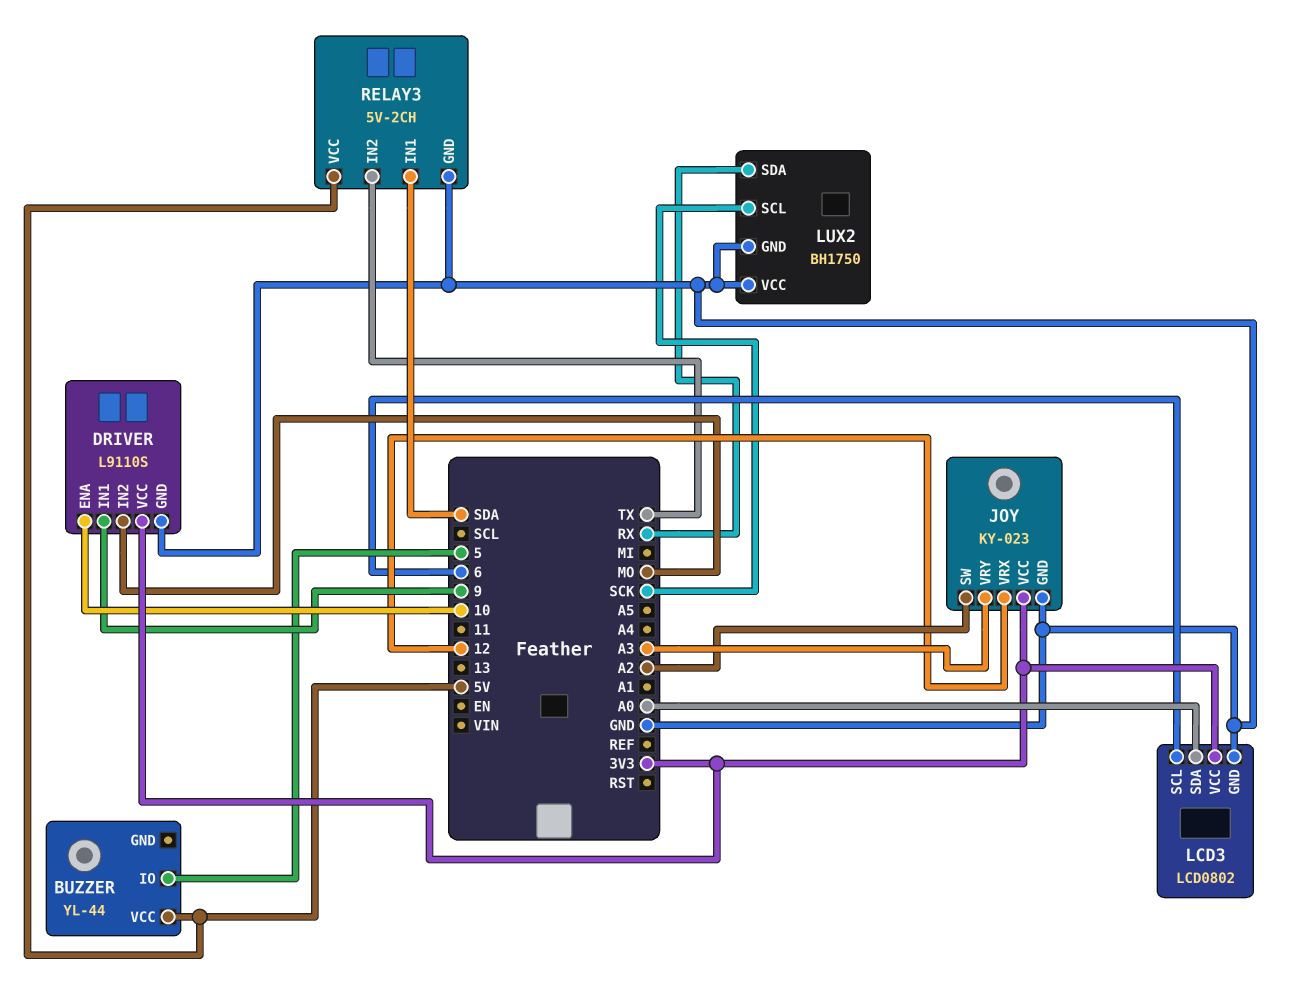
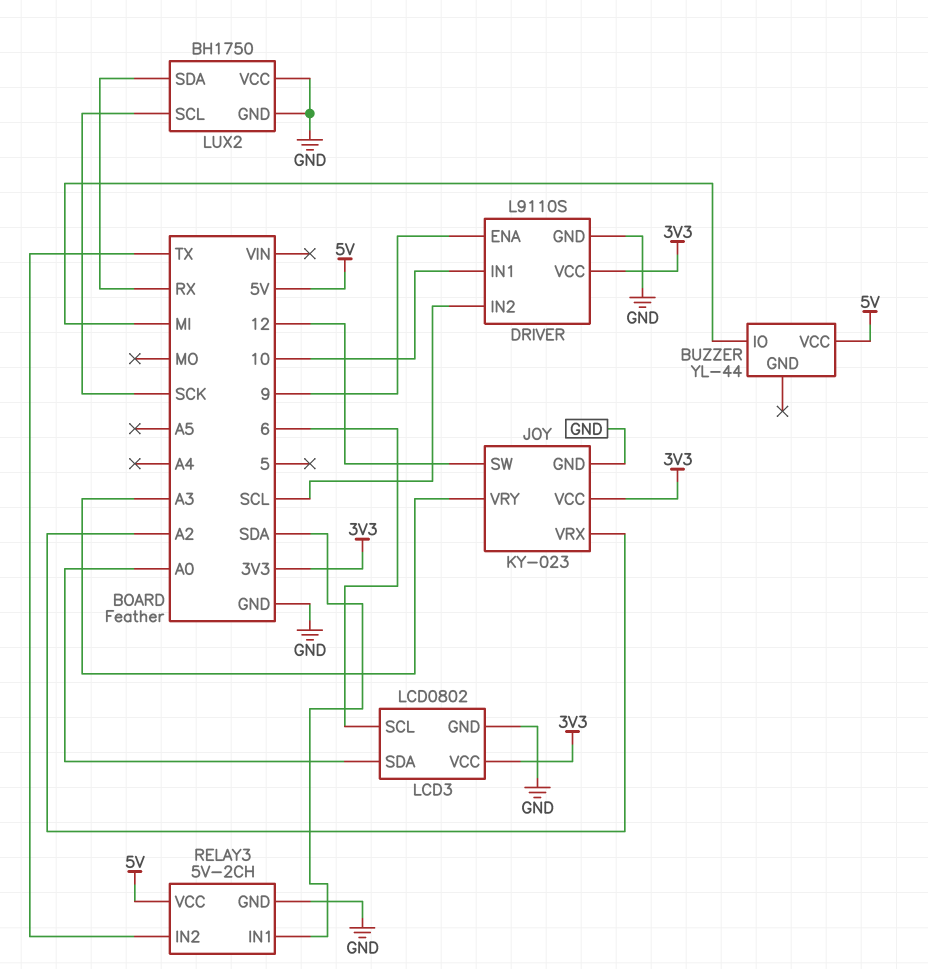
BUZZER pin IO: 5 -> MI
DRIVER pin ENA: 10 -> 9
DRIVER pin IN1: 9 -> 10
DRIVER pin IN2: MO -> SCL
JOY pin SW: A2 -> 12
JOY pin VRX: 12 -> A2

